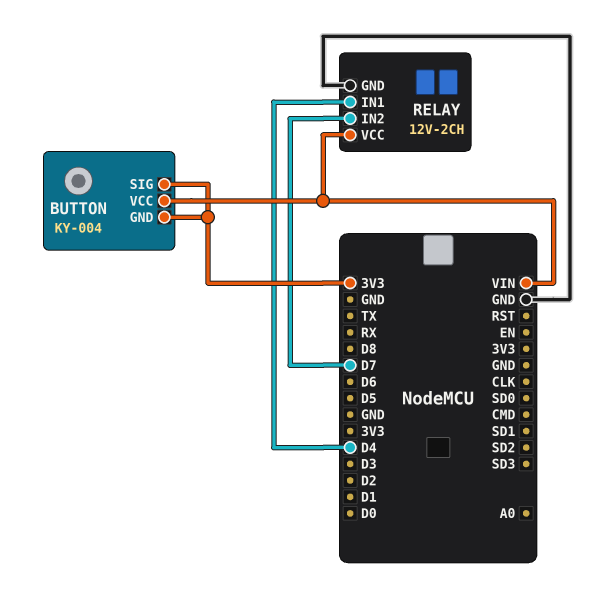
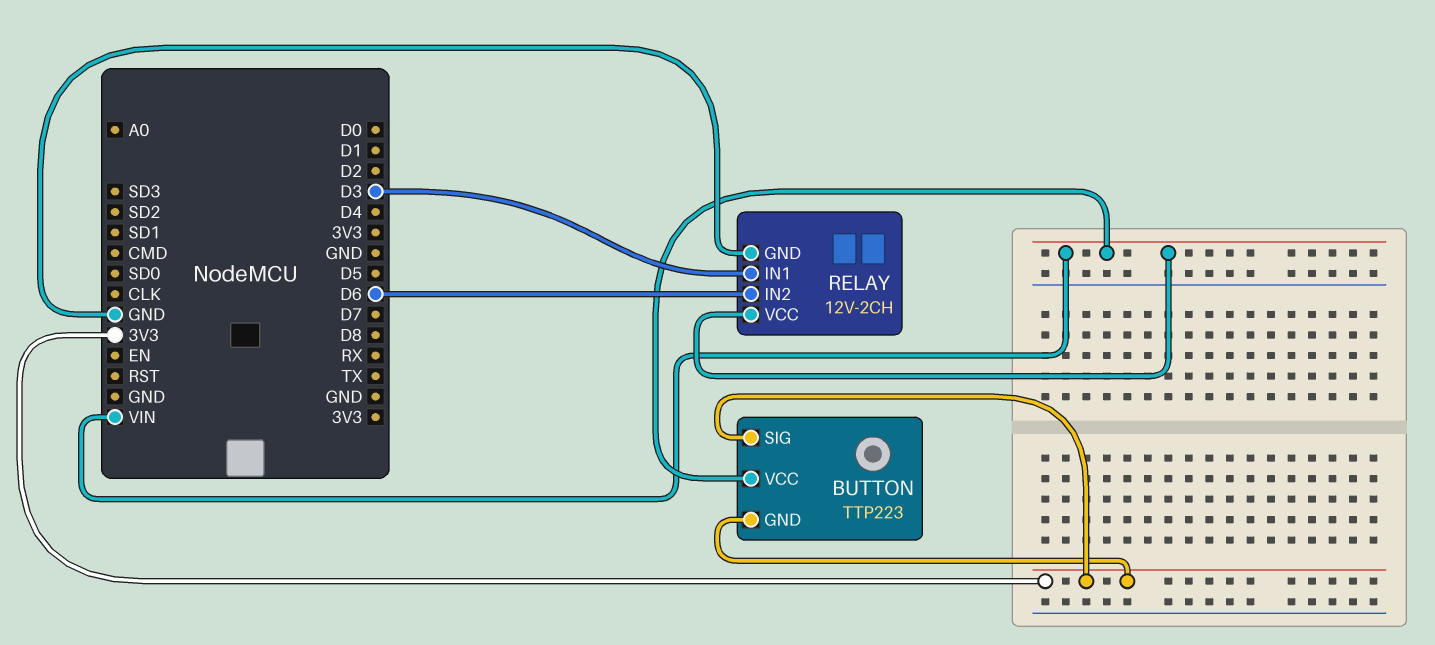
BUTTON: KY-004 -> TTP223
RELAY pin IN1: D4 -> D3
RELAY pin IN2: D7 -> D6

